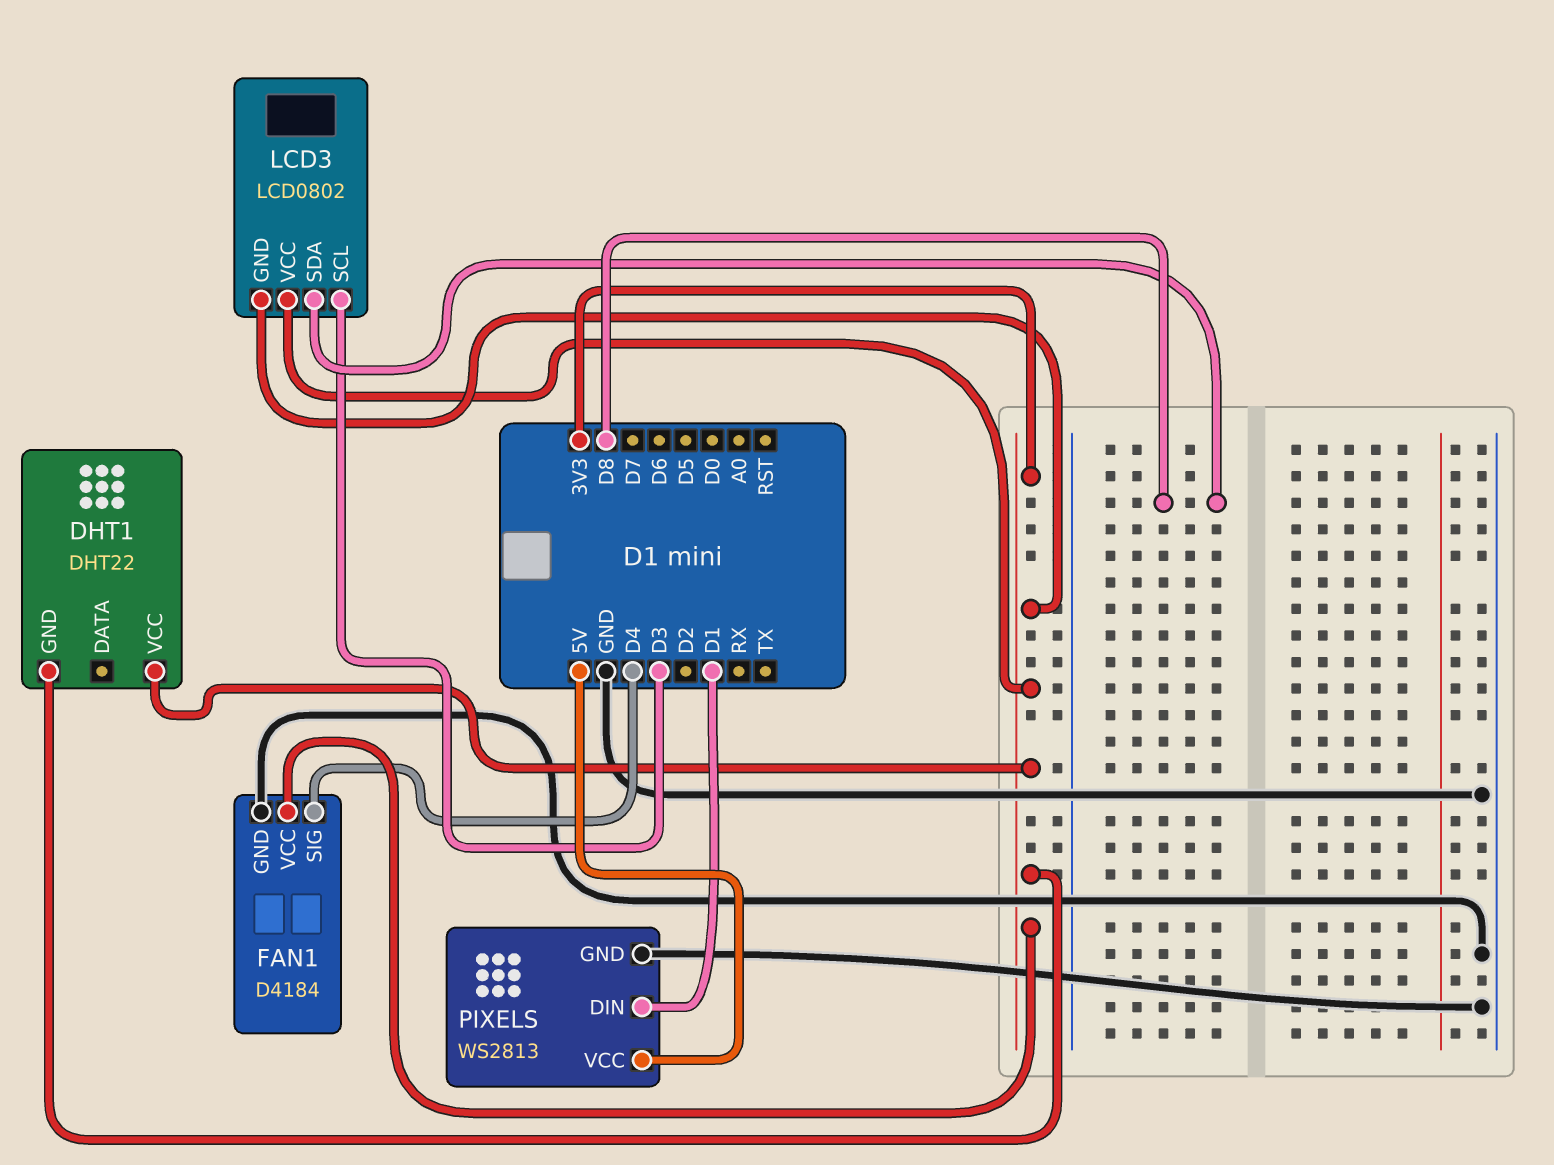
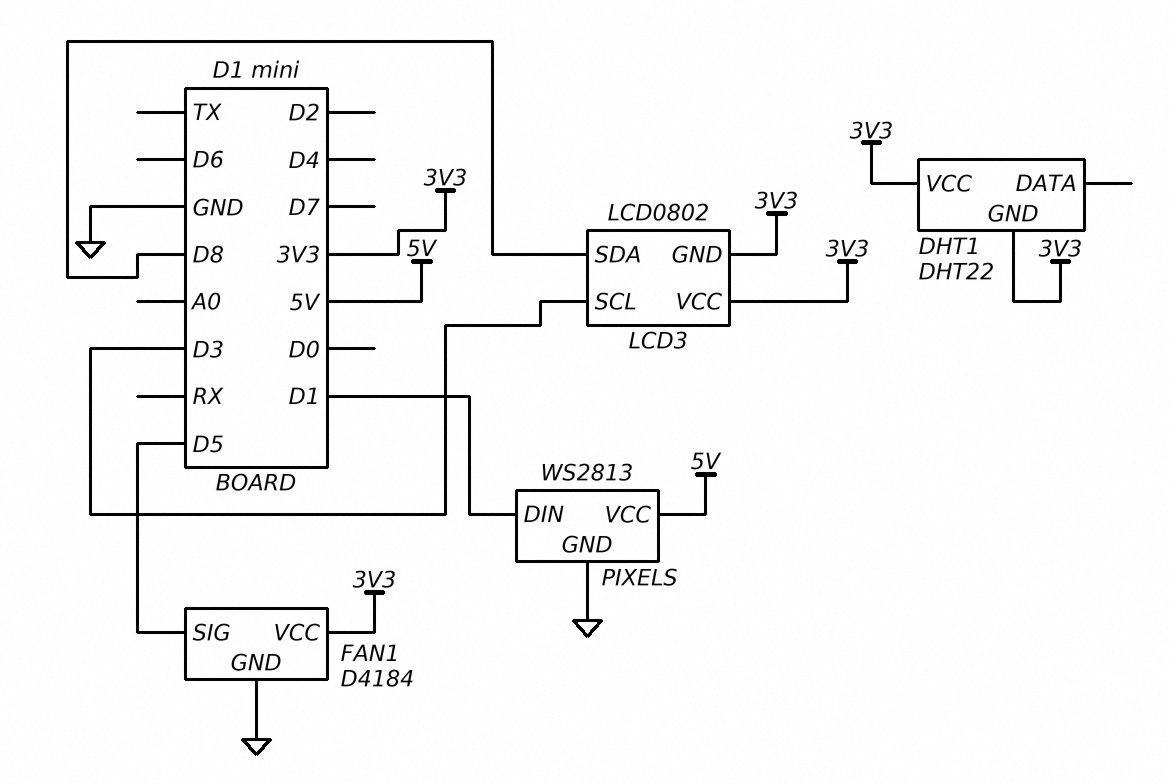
FAN1 pin SIG: D4 -> D5

